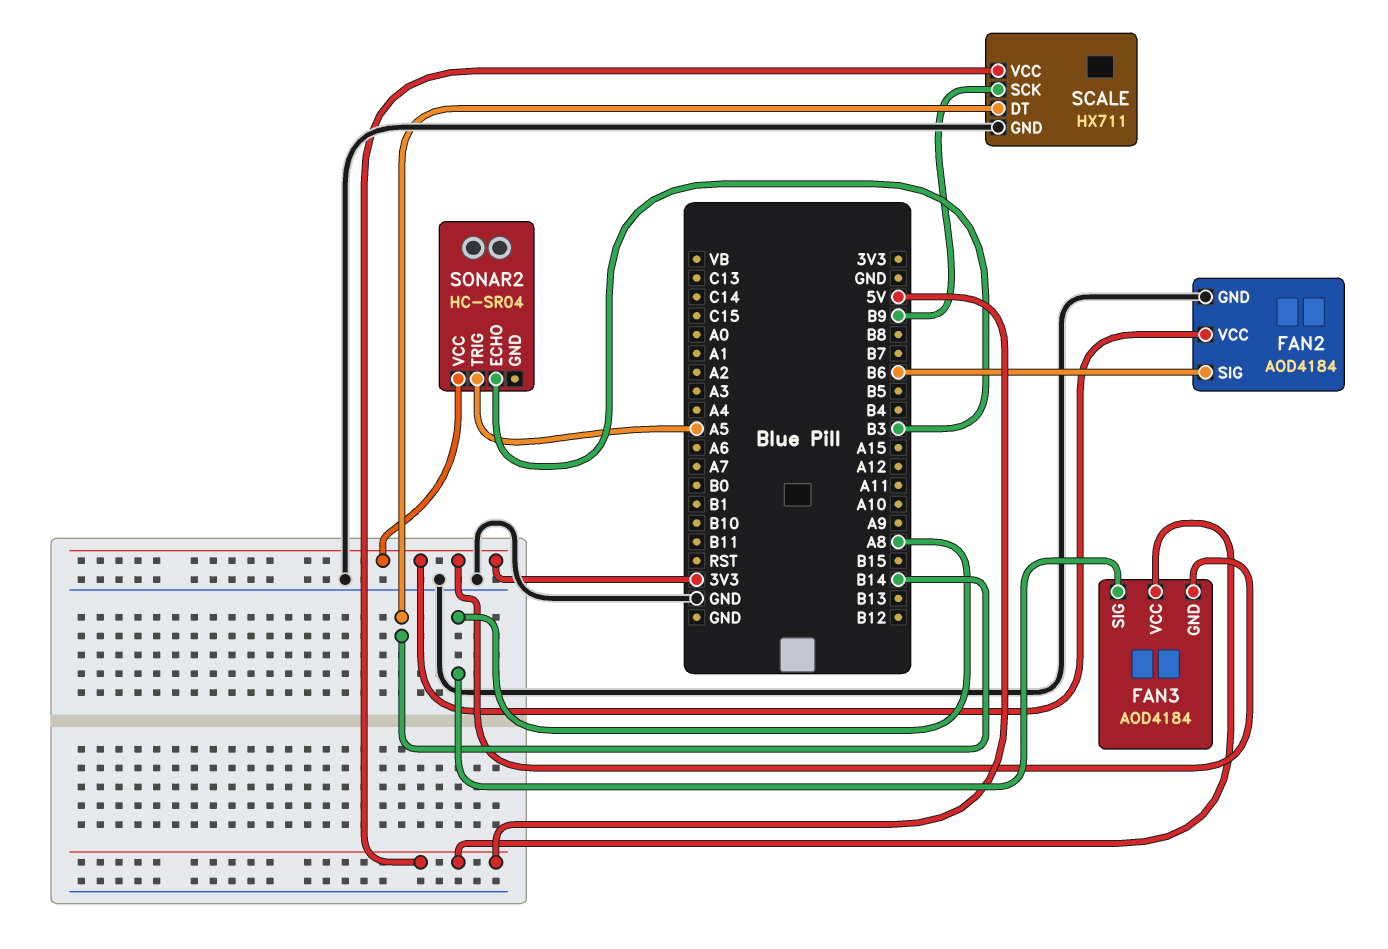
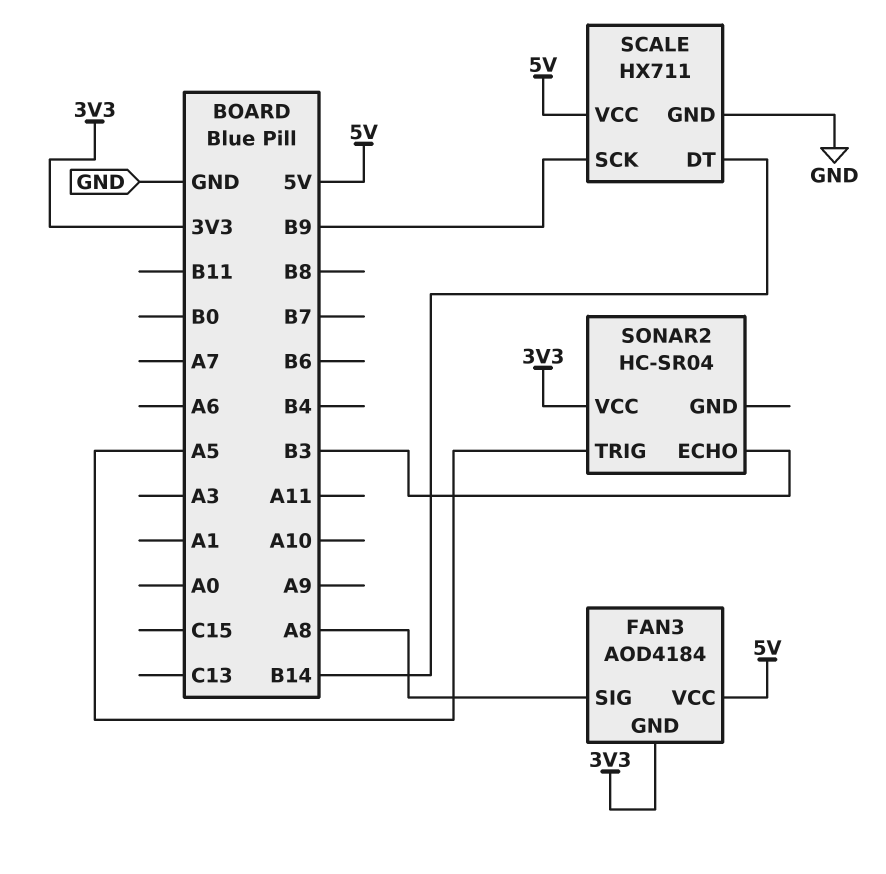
FAN2: AOD4184 -> none
FAN2 pin GND: GND -> none
FAN2 pin SIG: B6 -> none
FAN2 pin VCC: 3V3 -> none

